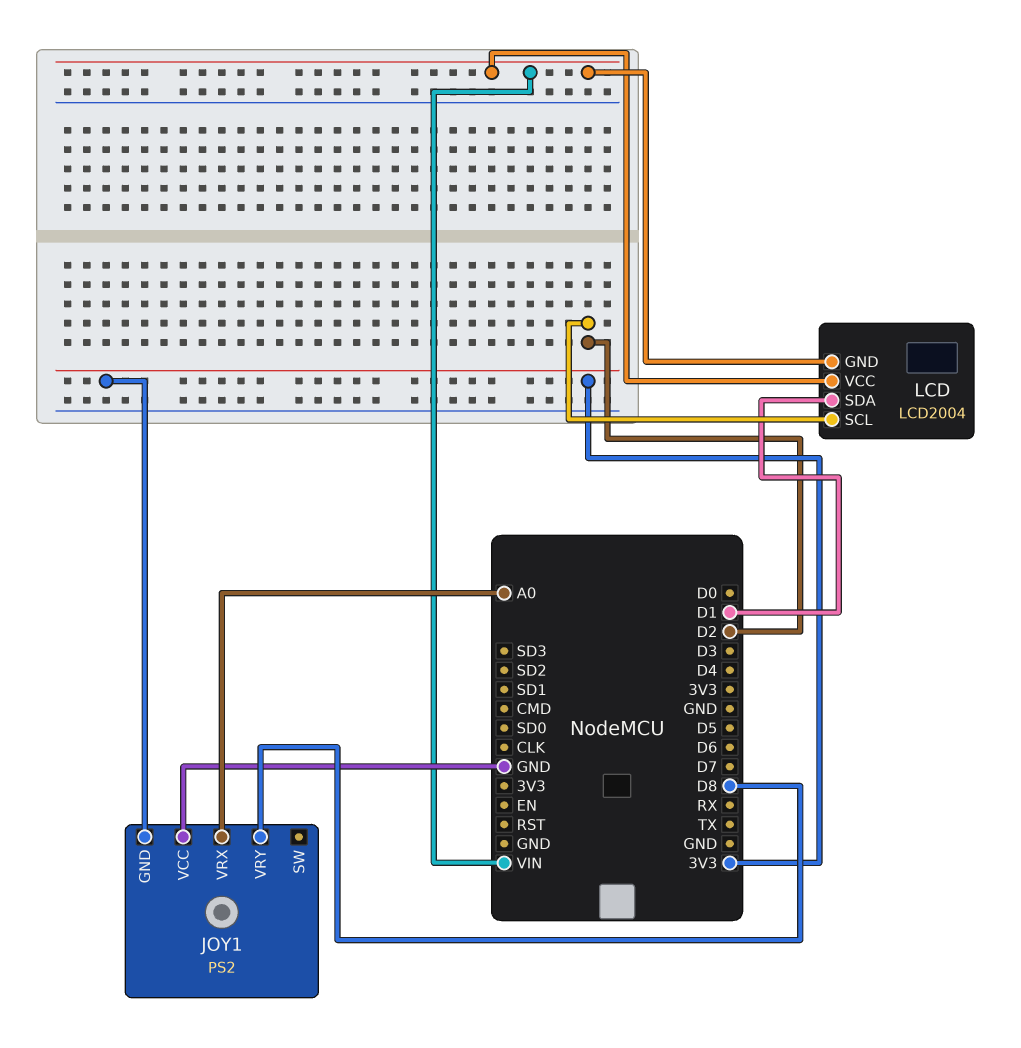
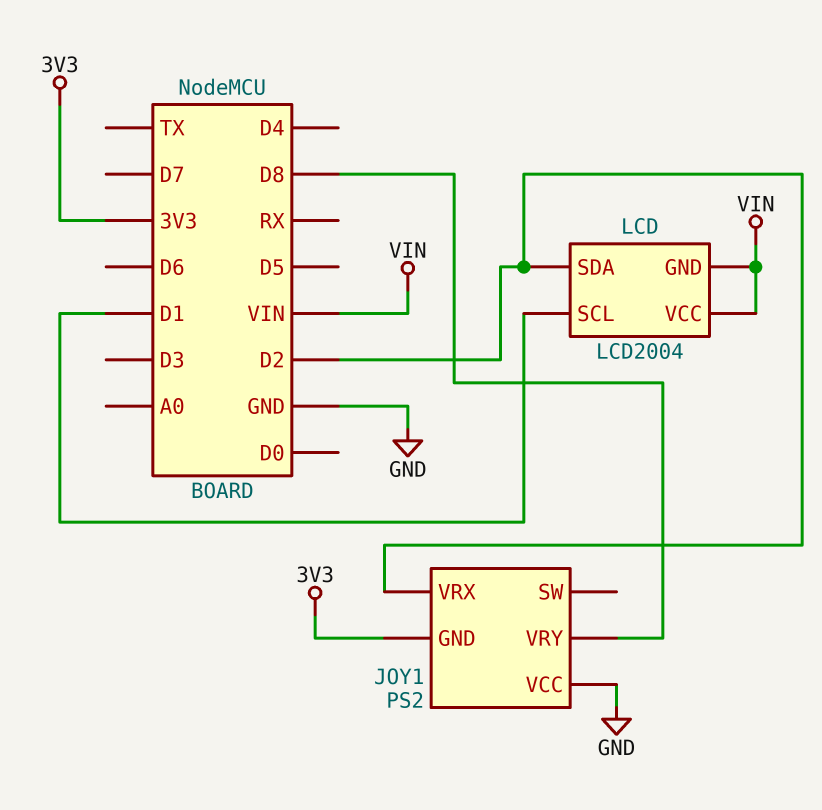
JOY1 pin VRX: A0 -> D2
LCD pin SCL: D2 -> D1
LCD pin SDA: D1 -> D2

